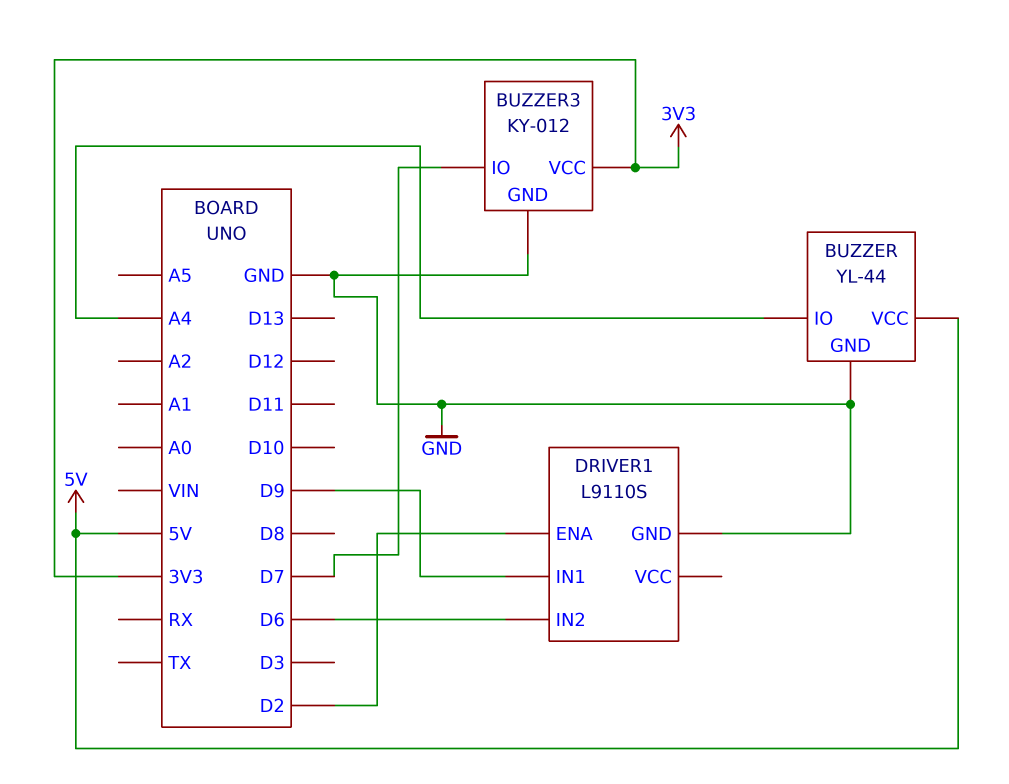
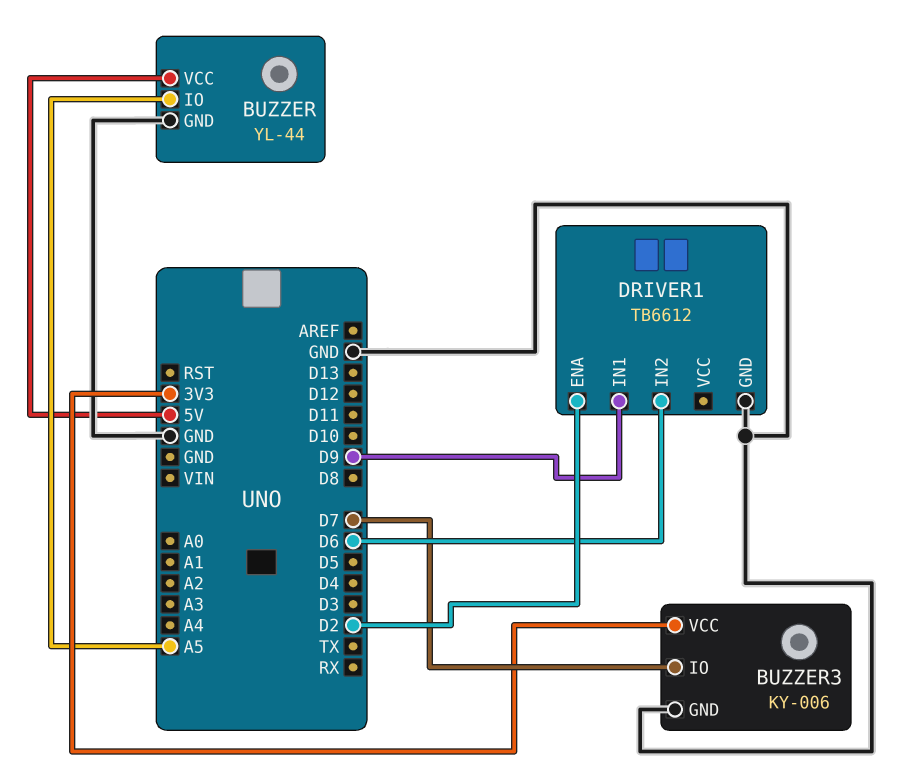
BUZZER pin IO: A4 -> A5
BUZZER3: KY-012 -> KY-006
DRIVER1: L9110S -> TB6612

